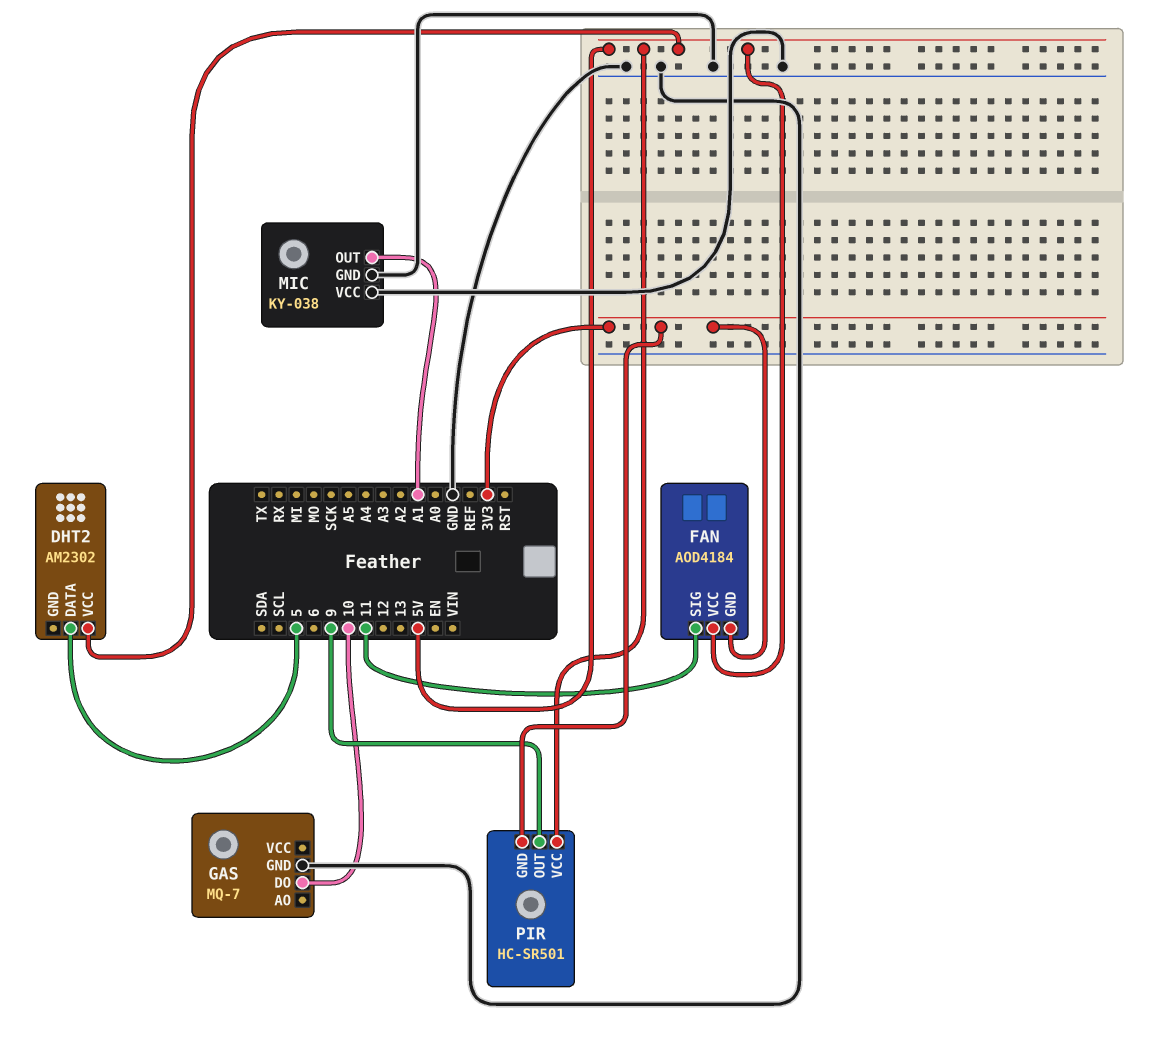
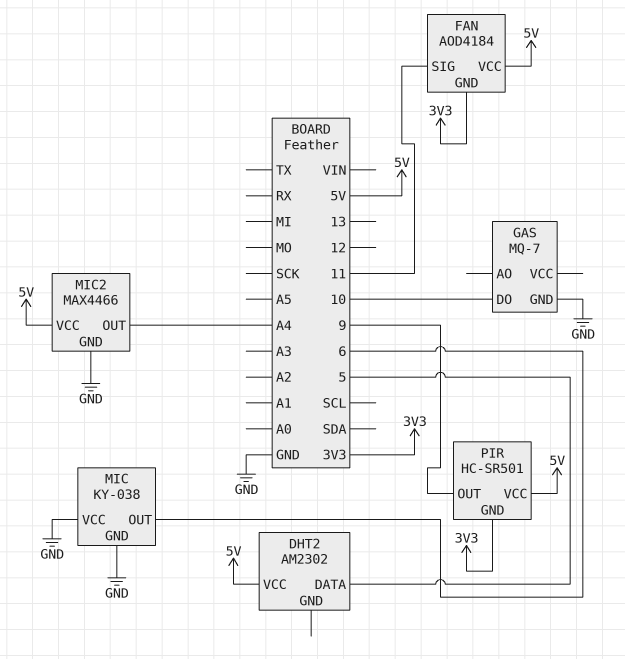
MIC pin OUT: A1 -> 6
MIC2: none -> MAX4466
MIC2 pin GND: none -> GND
MIC2 pin OUT: none -> A4
MIC2 pin VCC: none -> 5V

